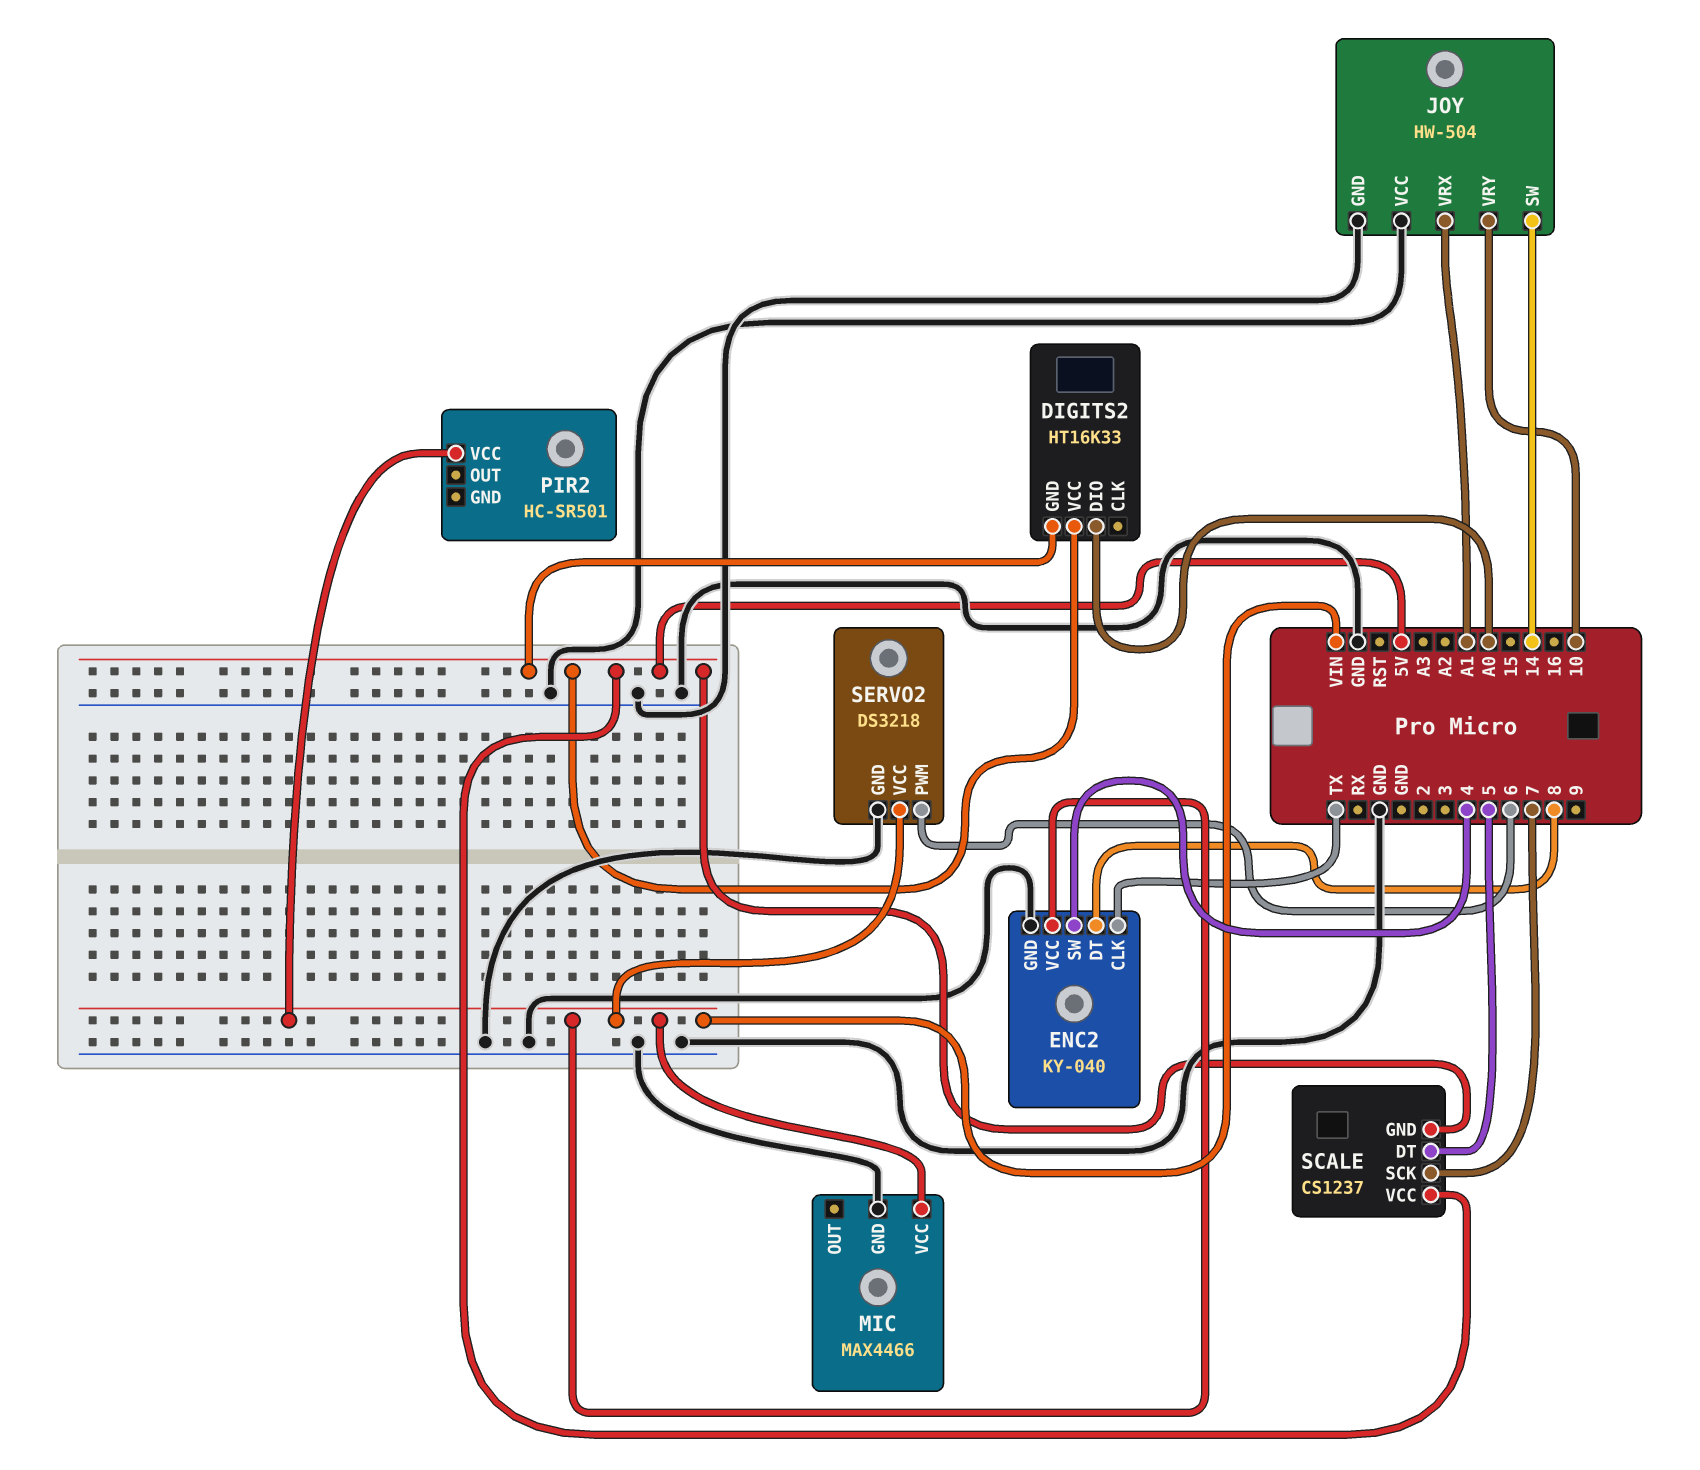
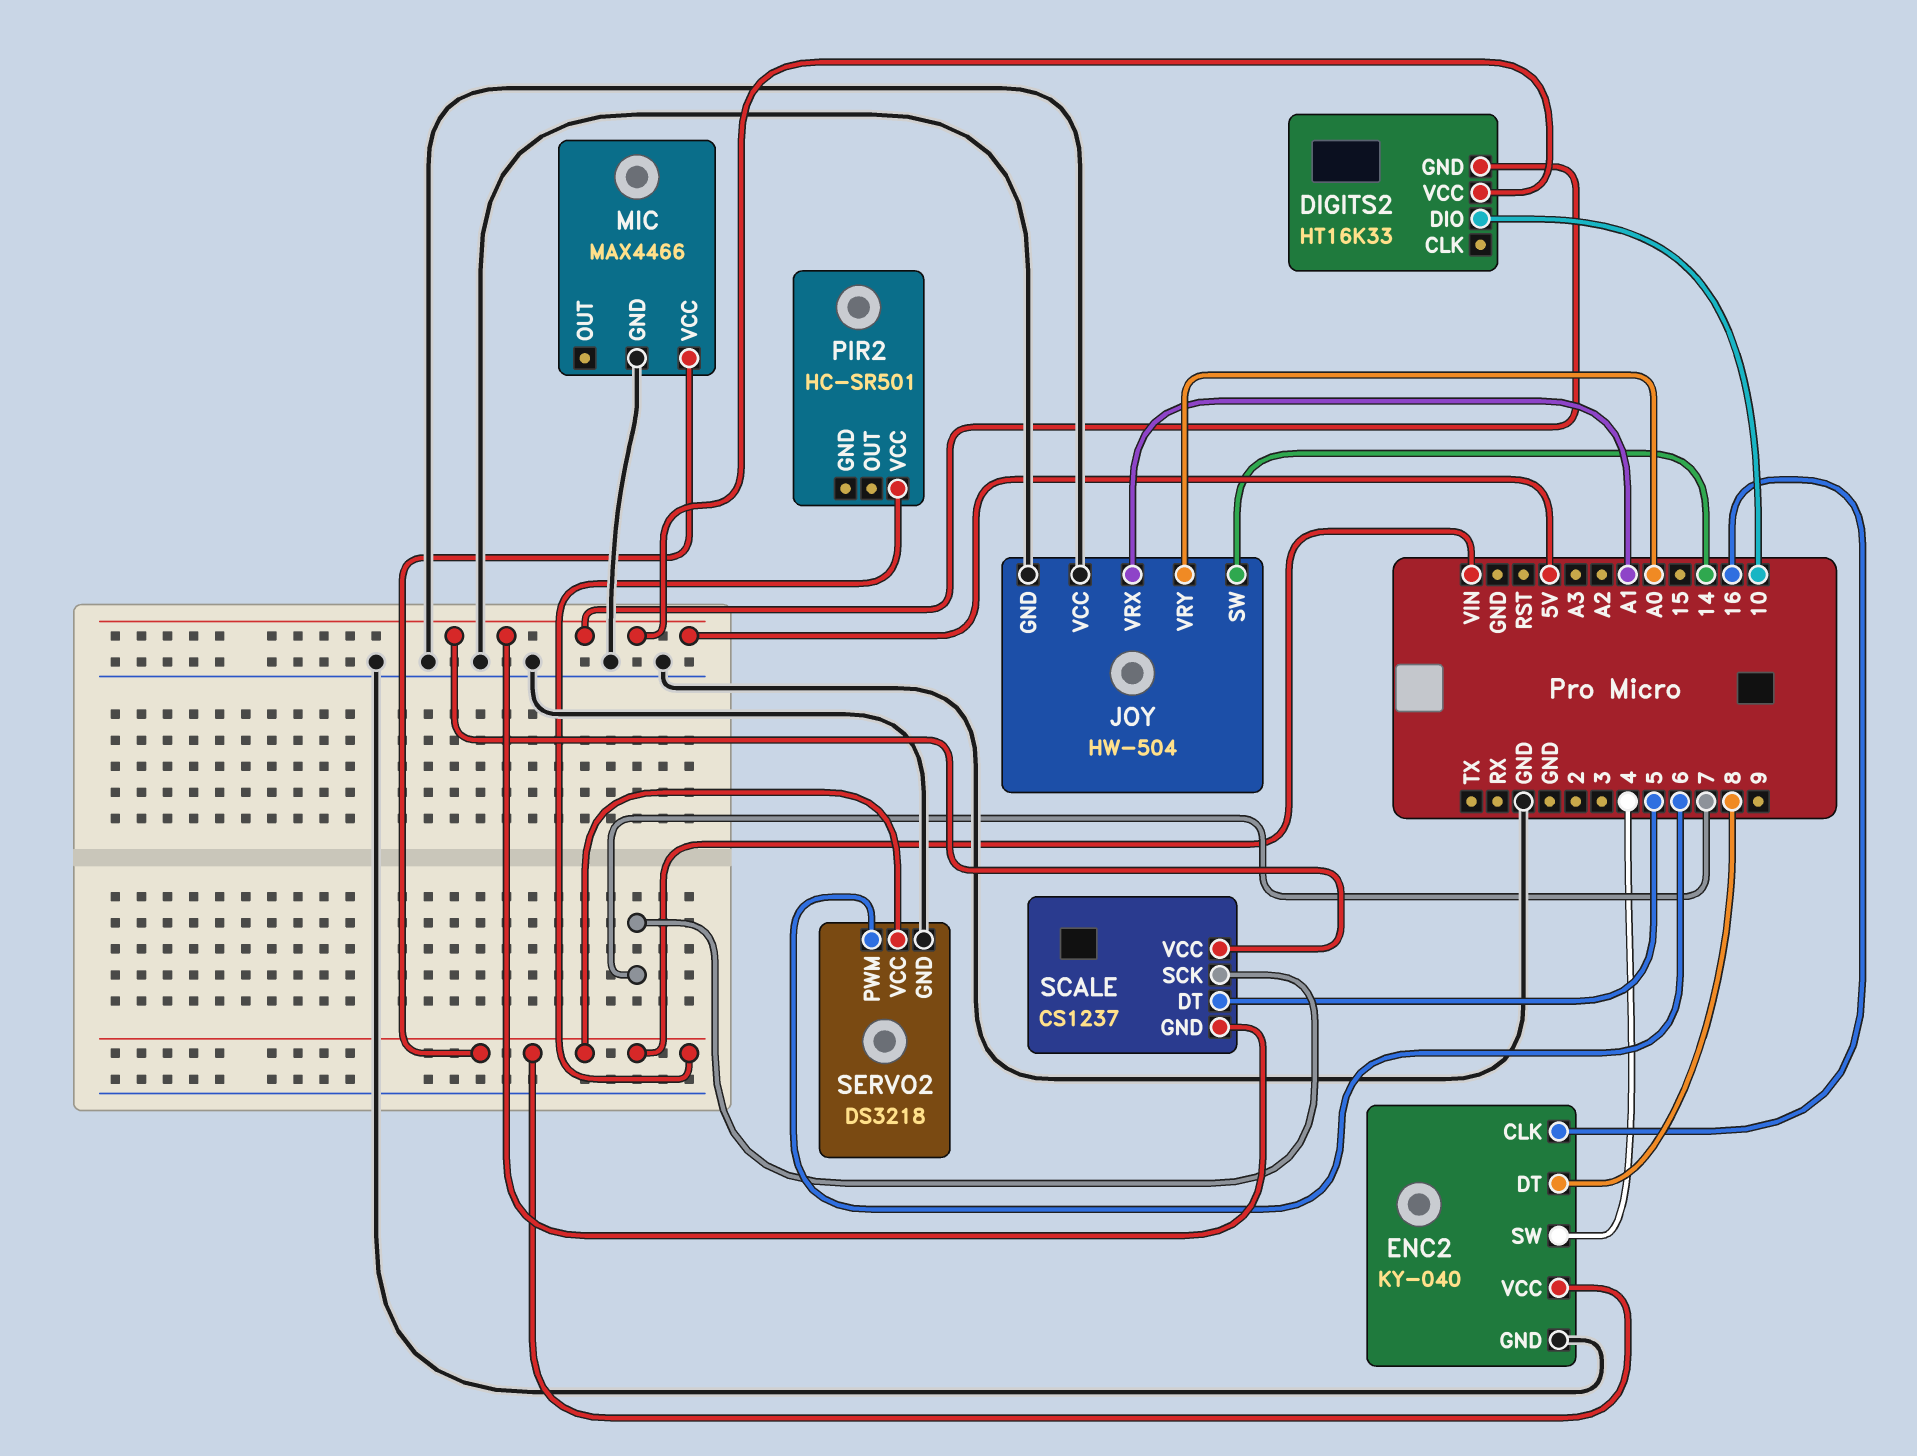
DIGITS2 pin DIO: A0 -> 10
ENC2 pin CLK: TX -> 16
JOY pin VRY: 10 -> A0

